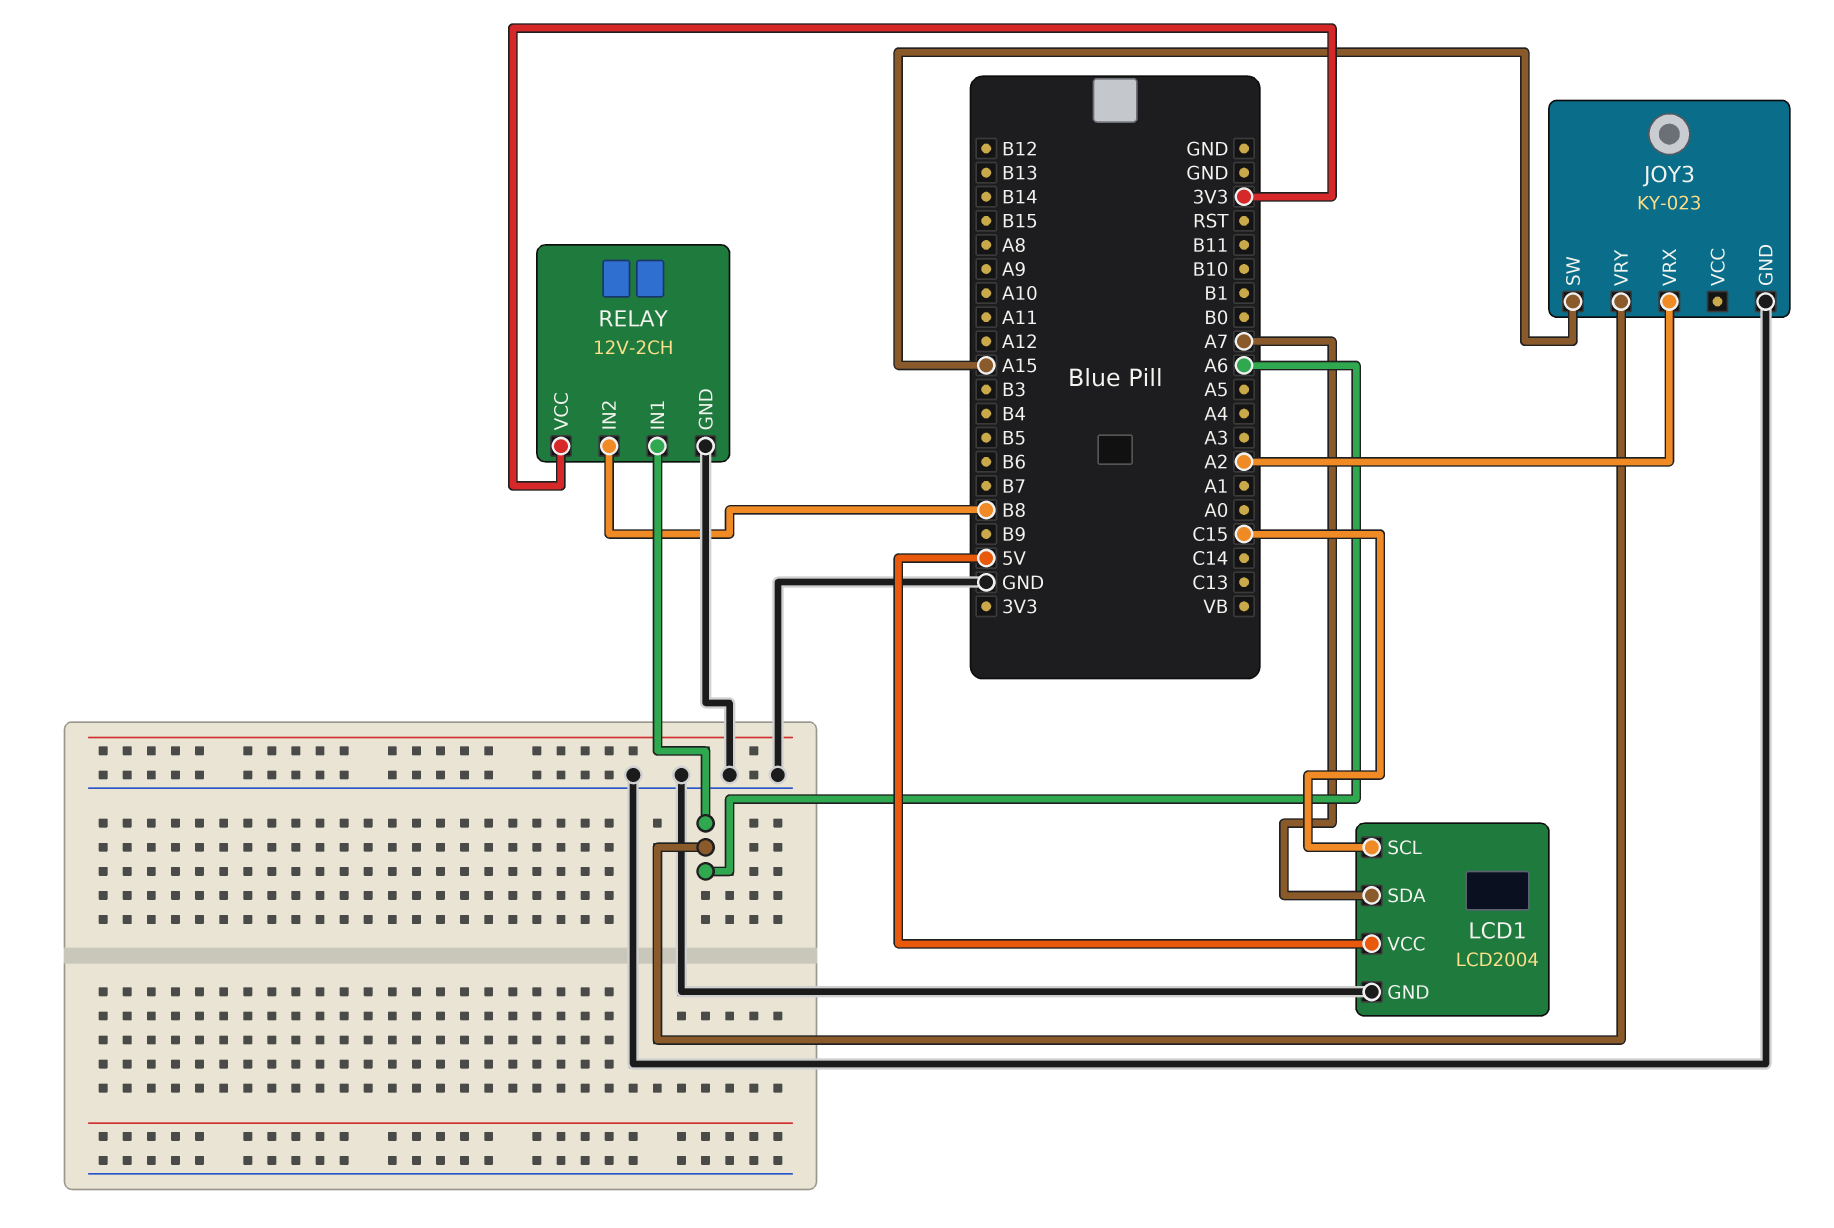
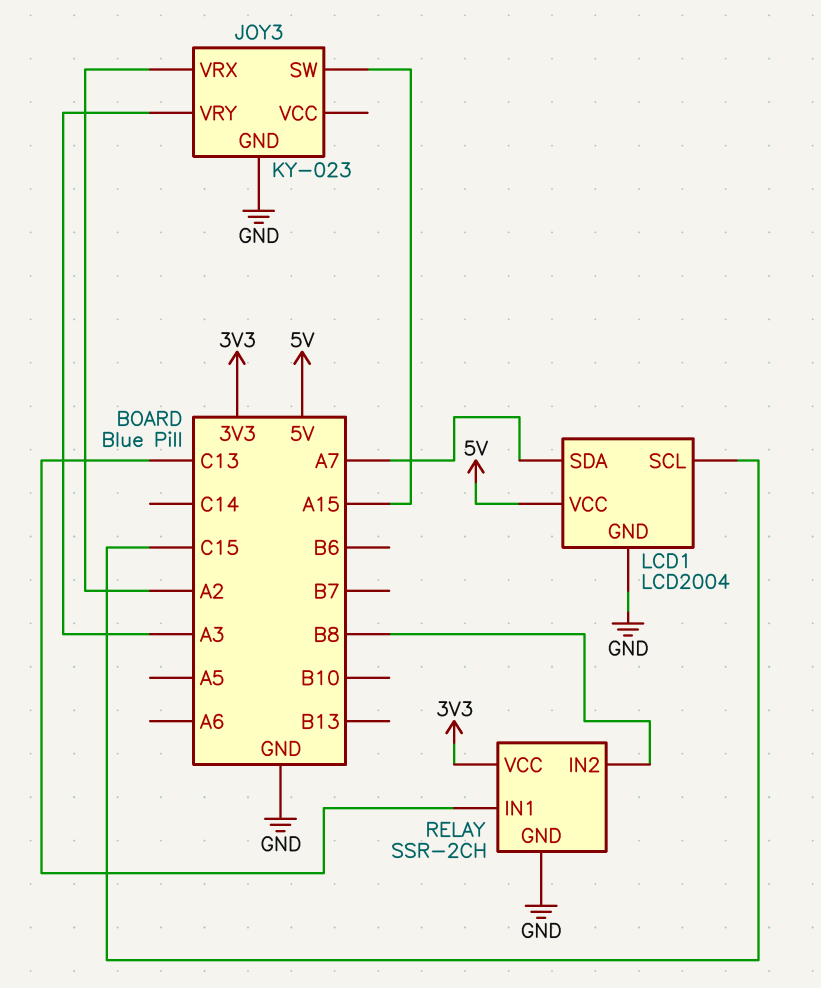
JOY3 pin VRY: A6 -> A3
RELAY: 12V-2CH -> SSR-2CH
RELAY pin IN1: A6 -> C13

